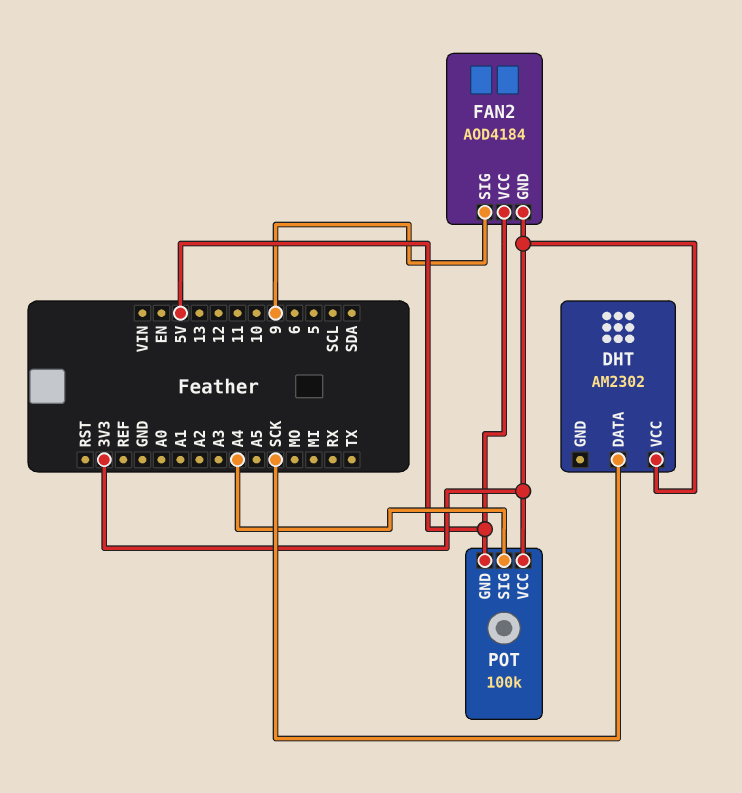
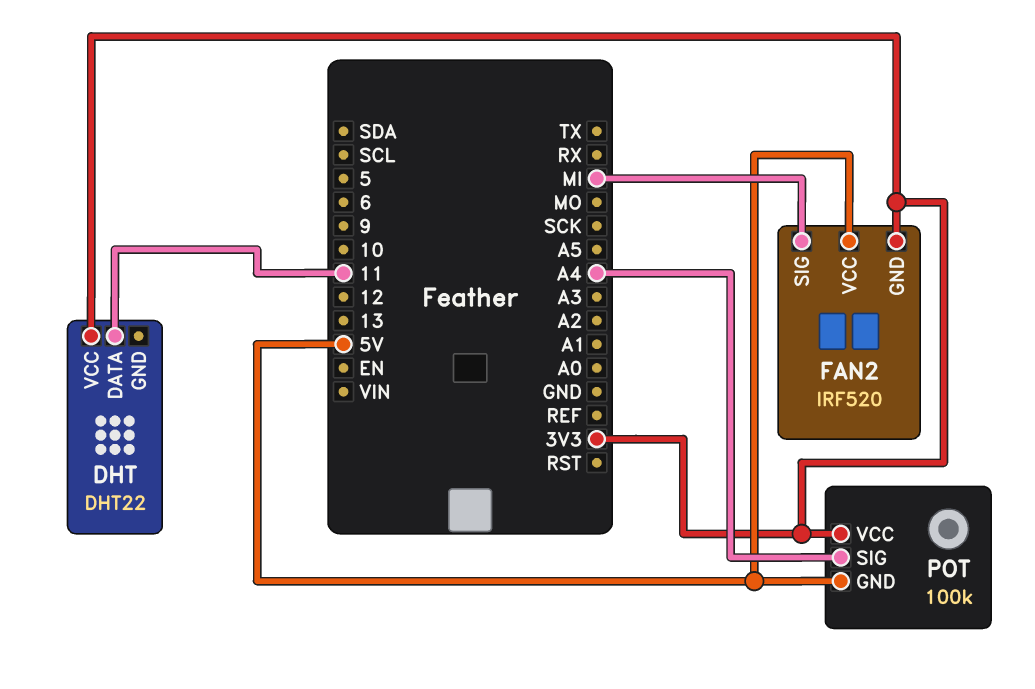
DHT: AM2302 -> DHT22
DHT pin DATA: SCK -> 11
FAN2: AOD4184 -> IRF520
FAN2 pin SIG: 9 -> MI

